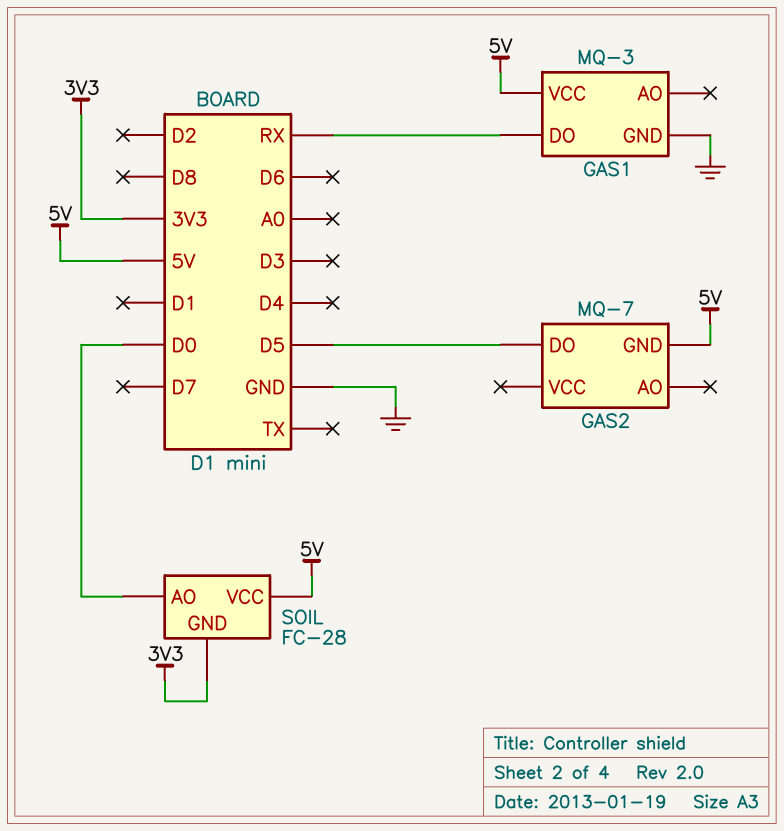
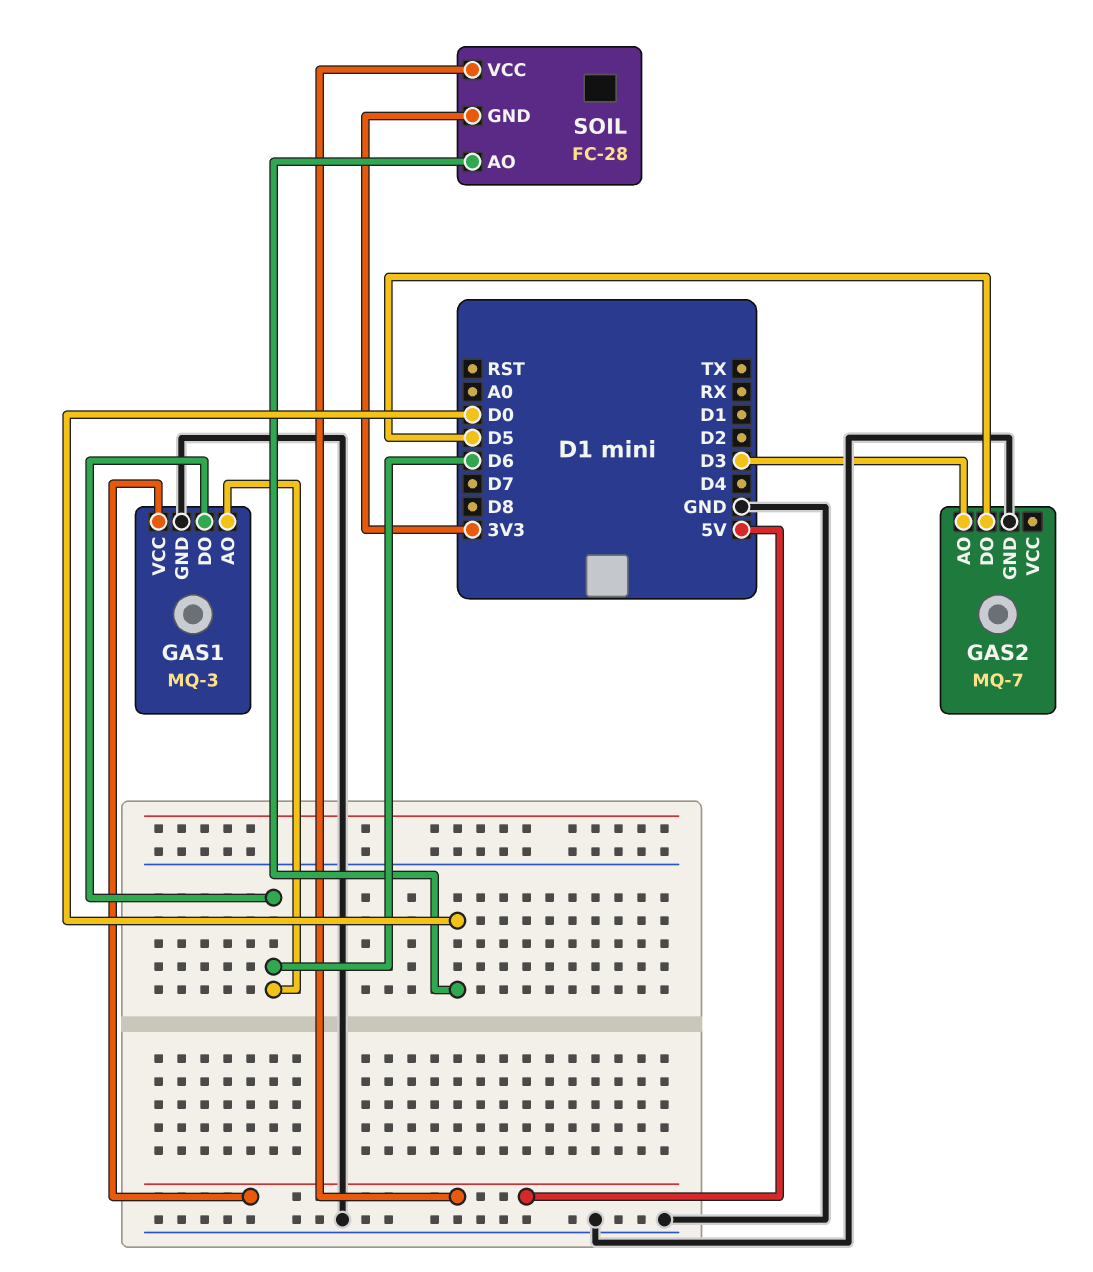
GAS1 pin AO: none -> D6
GAS1 pin DO: RX -> D6
GAS2 pin AO: none -> D3
GAS2 pin GND: 5V -> GND

